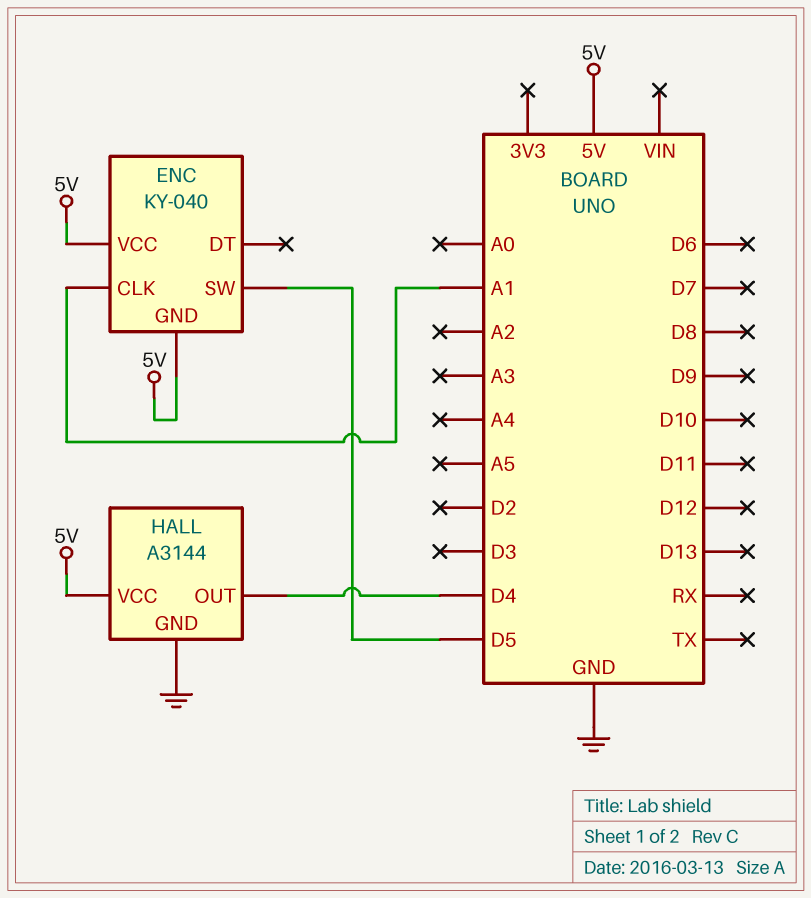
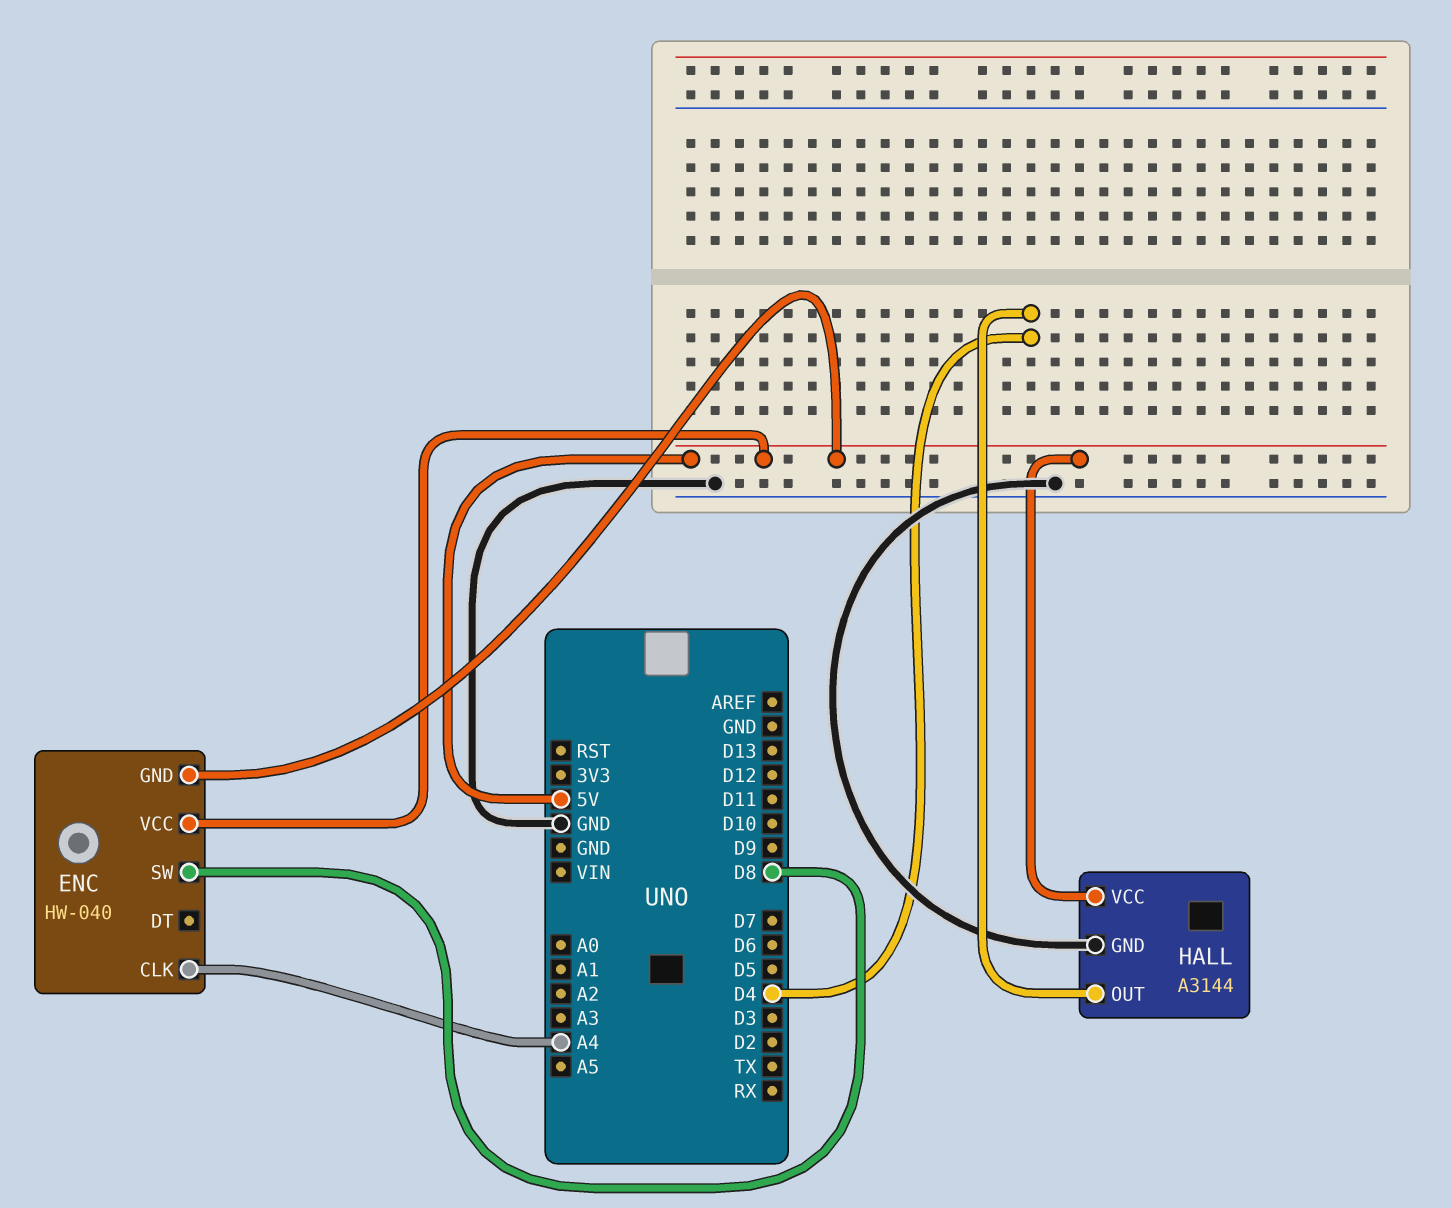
ENC: KY-040 -> HW-040
ENC pin CLK: A1 -> A4
ENC pin SW: D5 -> D8

